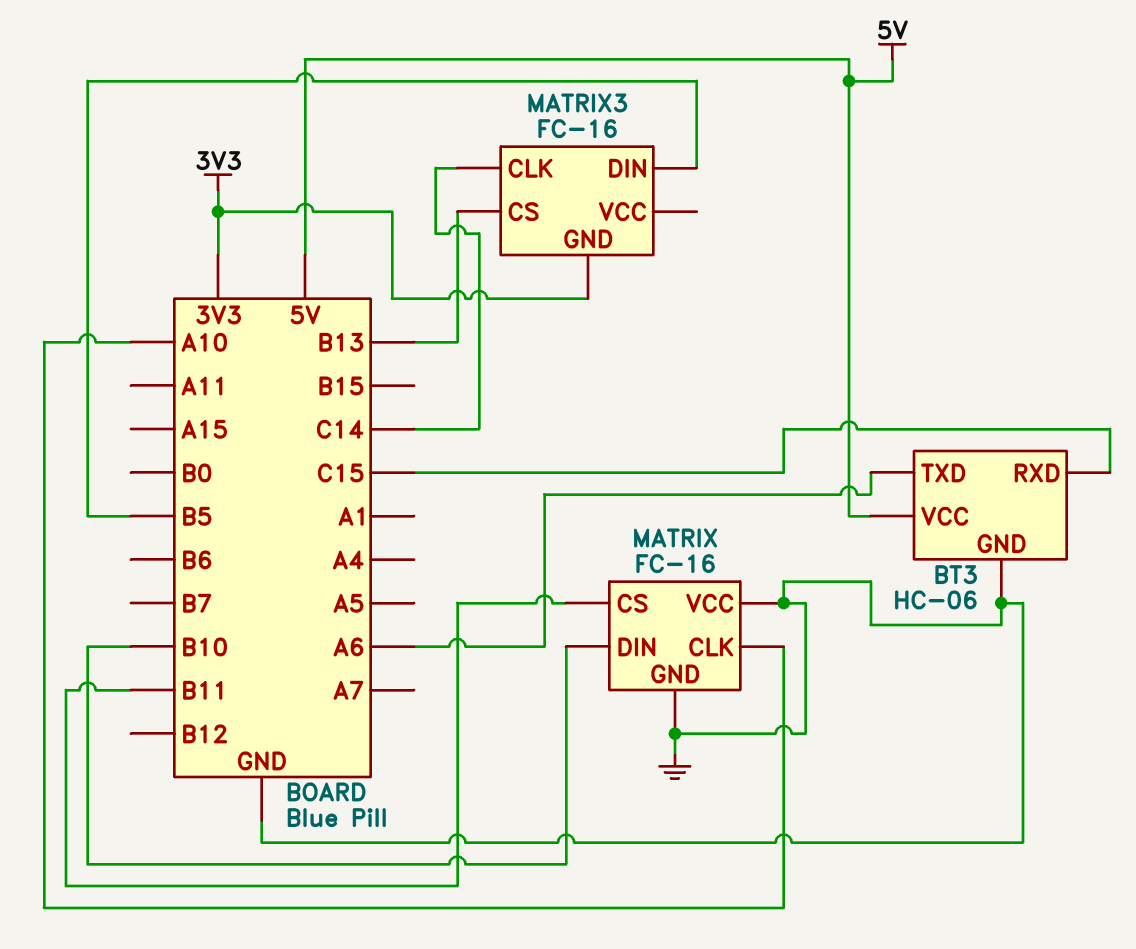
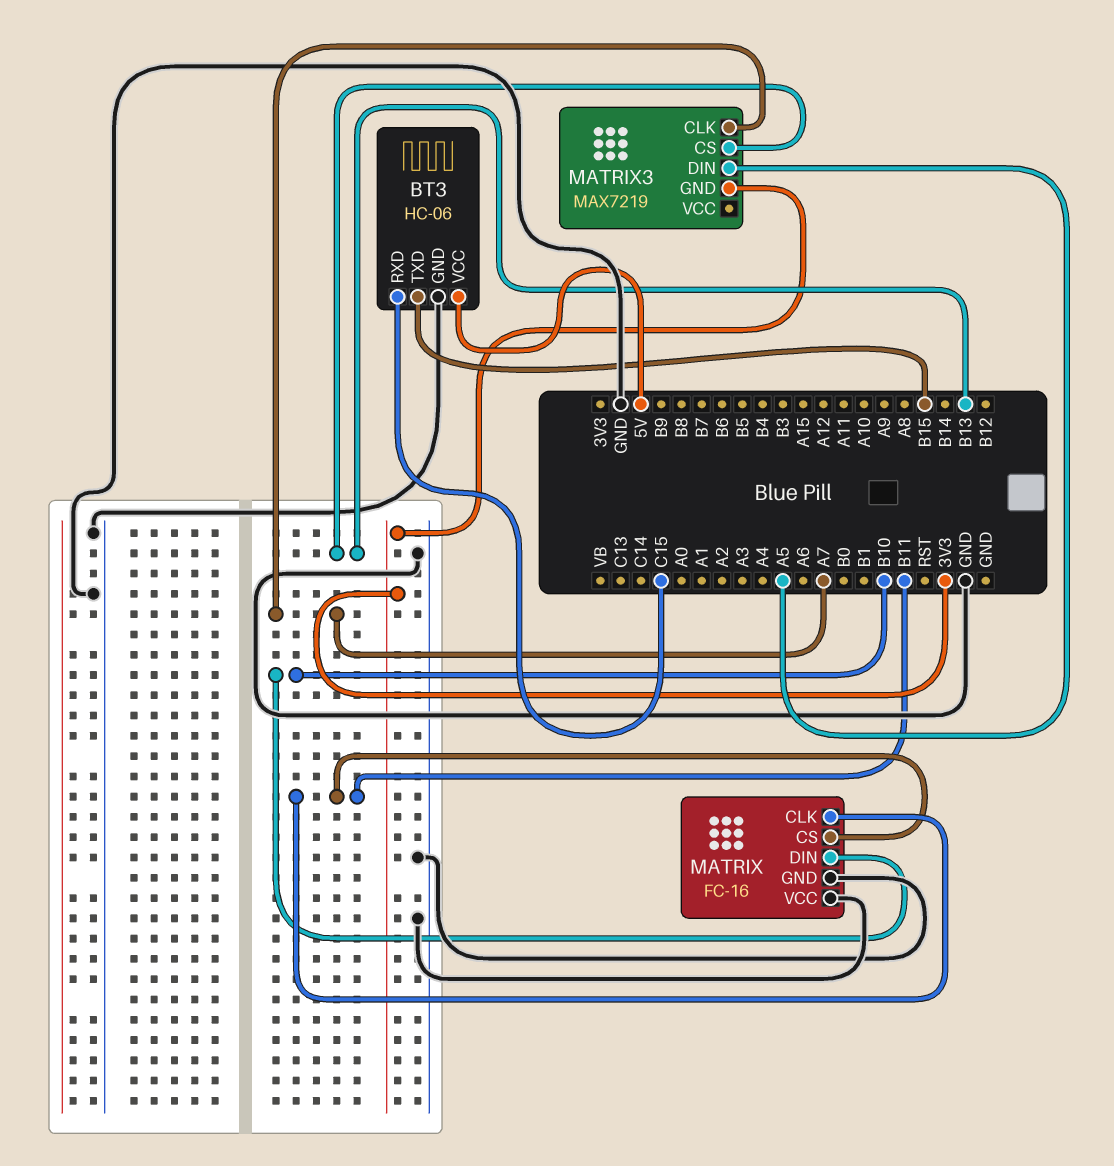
BT3 pin TXD: A6 -> B15
MATRIX pin CLK: A10 -> B11
MATRIX3: FC-16 -> MAX7219
MATRIX3 pin CLK: C14 -> A7
MATRIX3 pin DIN: B5 -> A5

